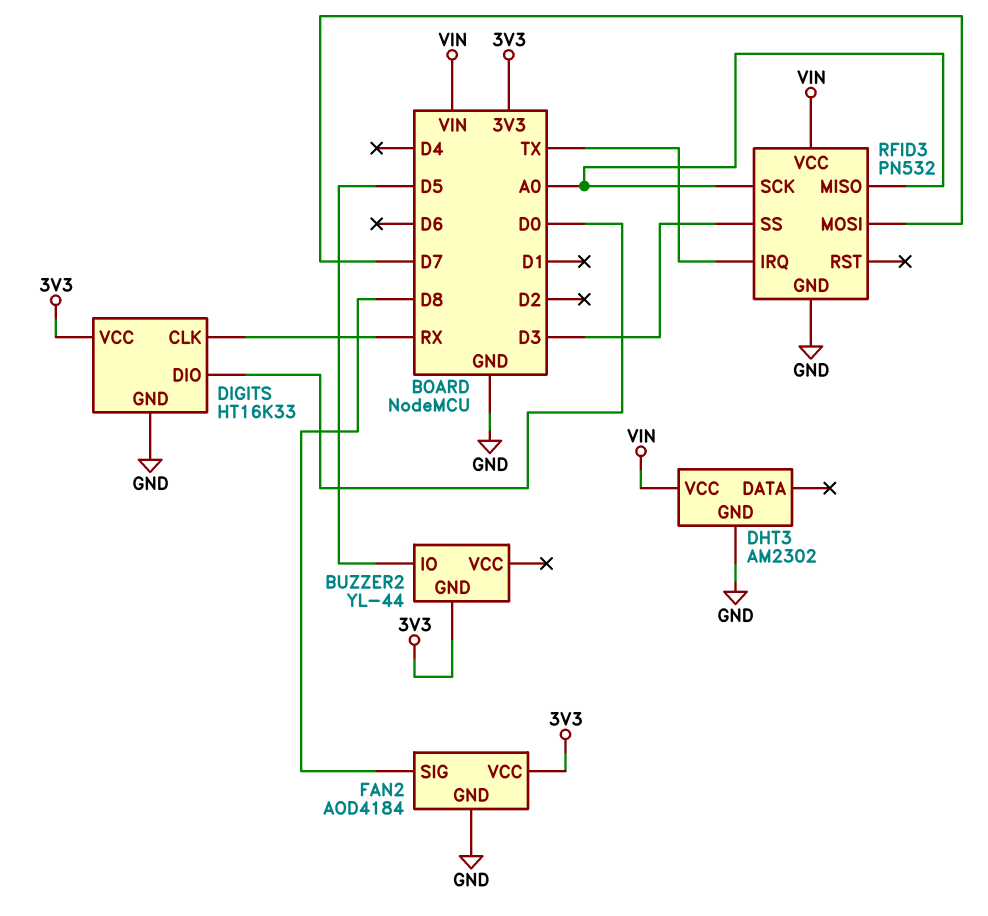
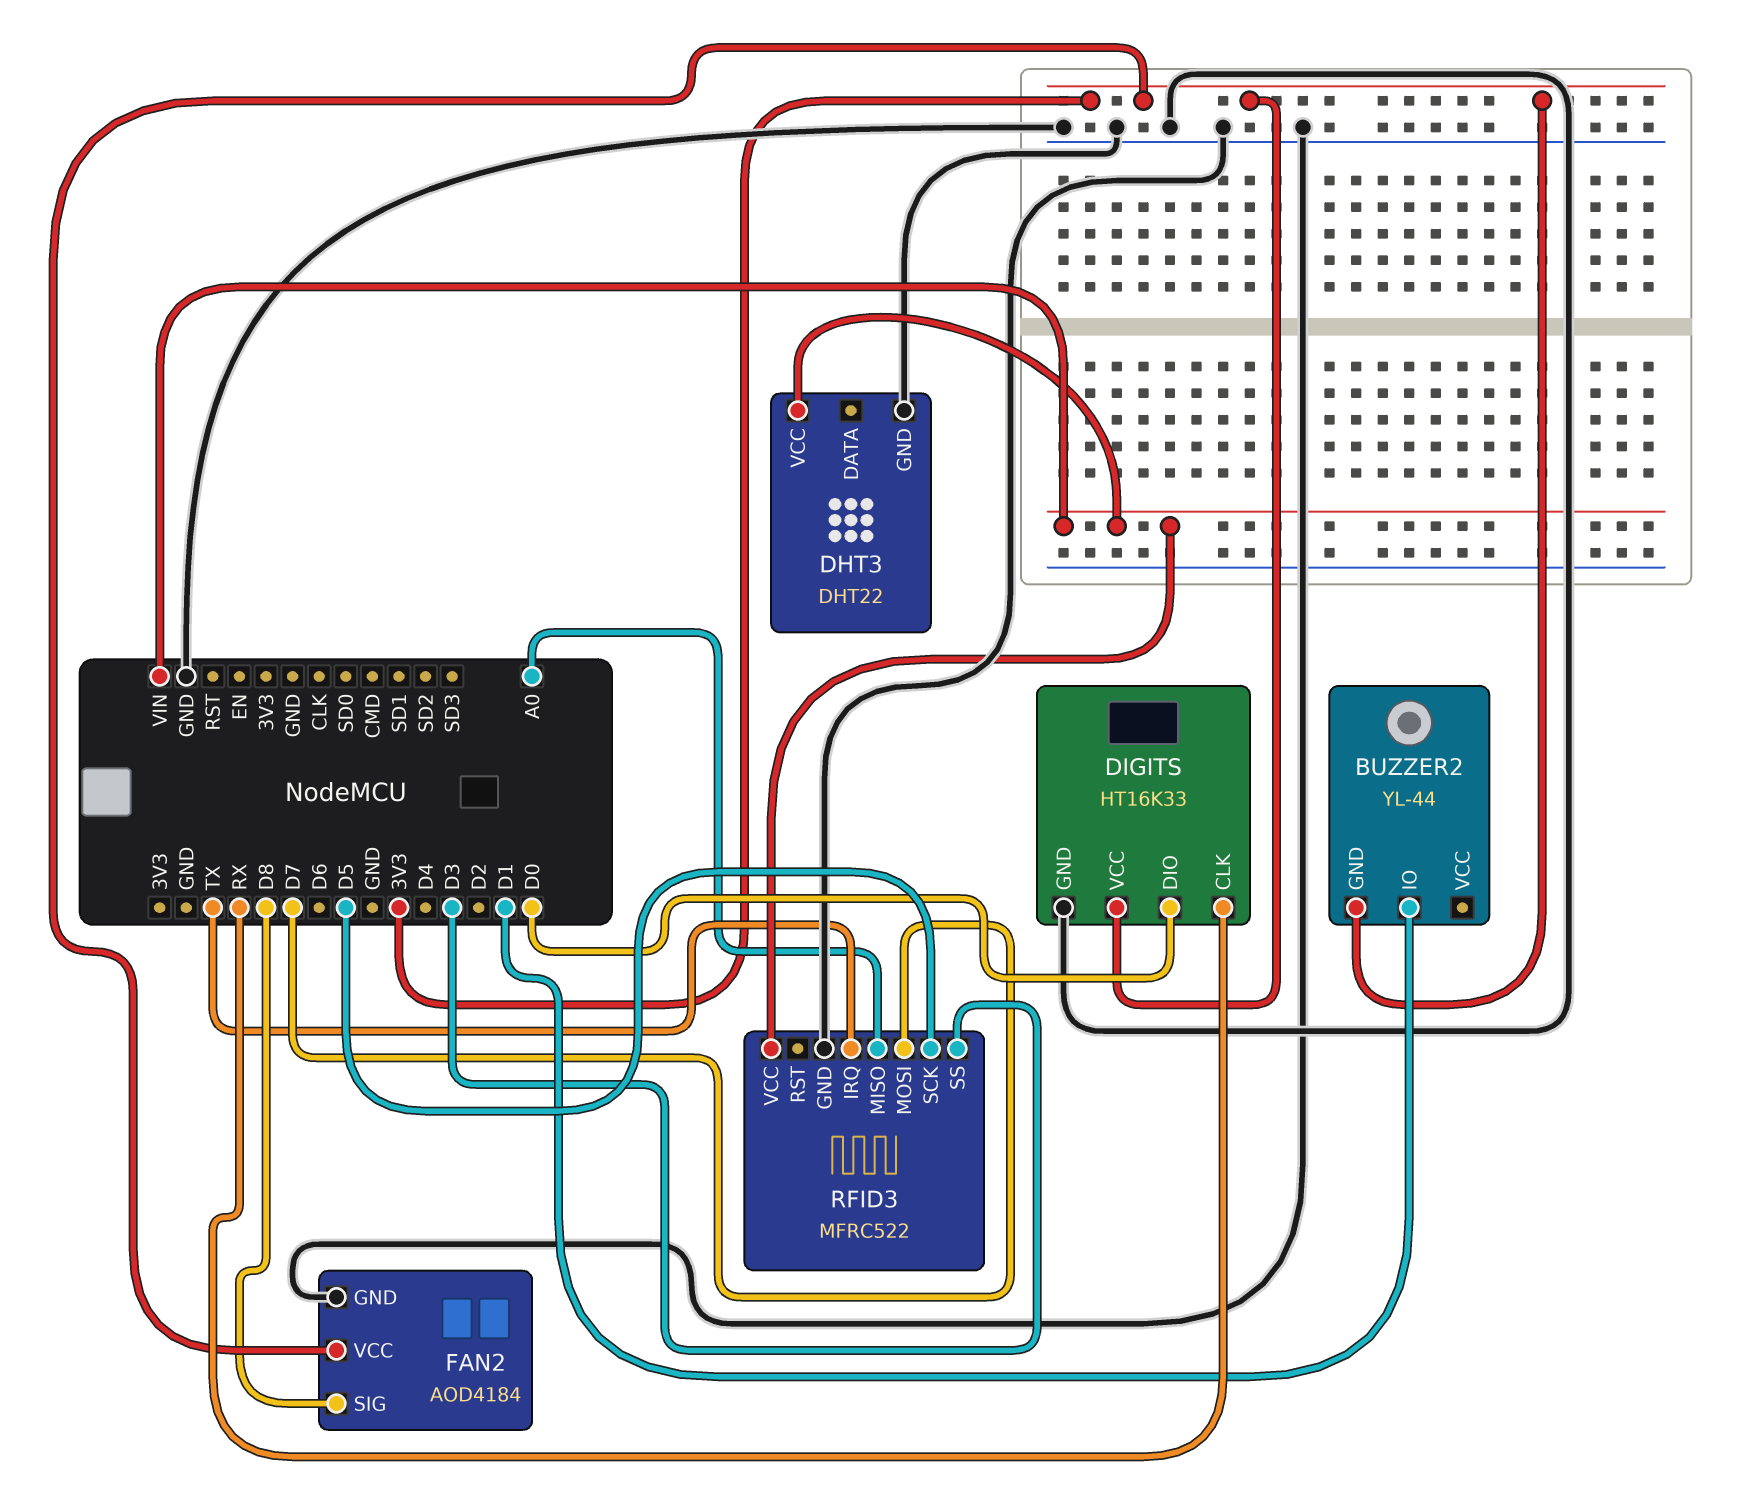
BUZZER2 pin IO: D5 -> D1
DHT3: AM2302 -> DHT22
RFID3: PN532 -> MFRC522
RFID3 pin SCK: A0 -> D5

